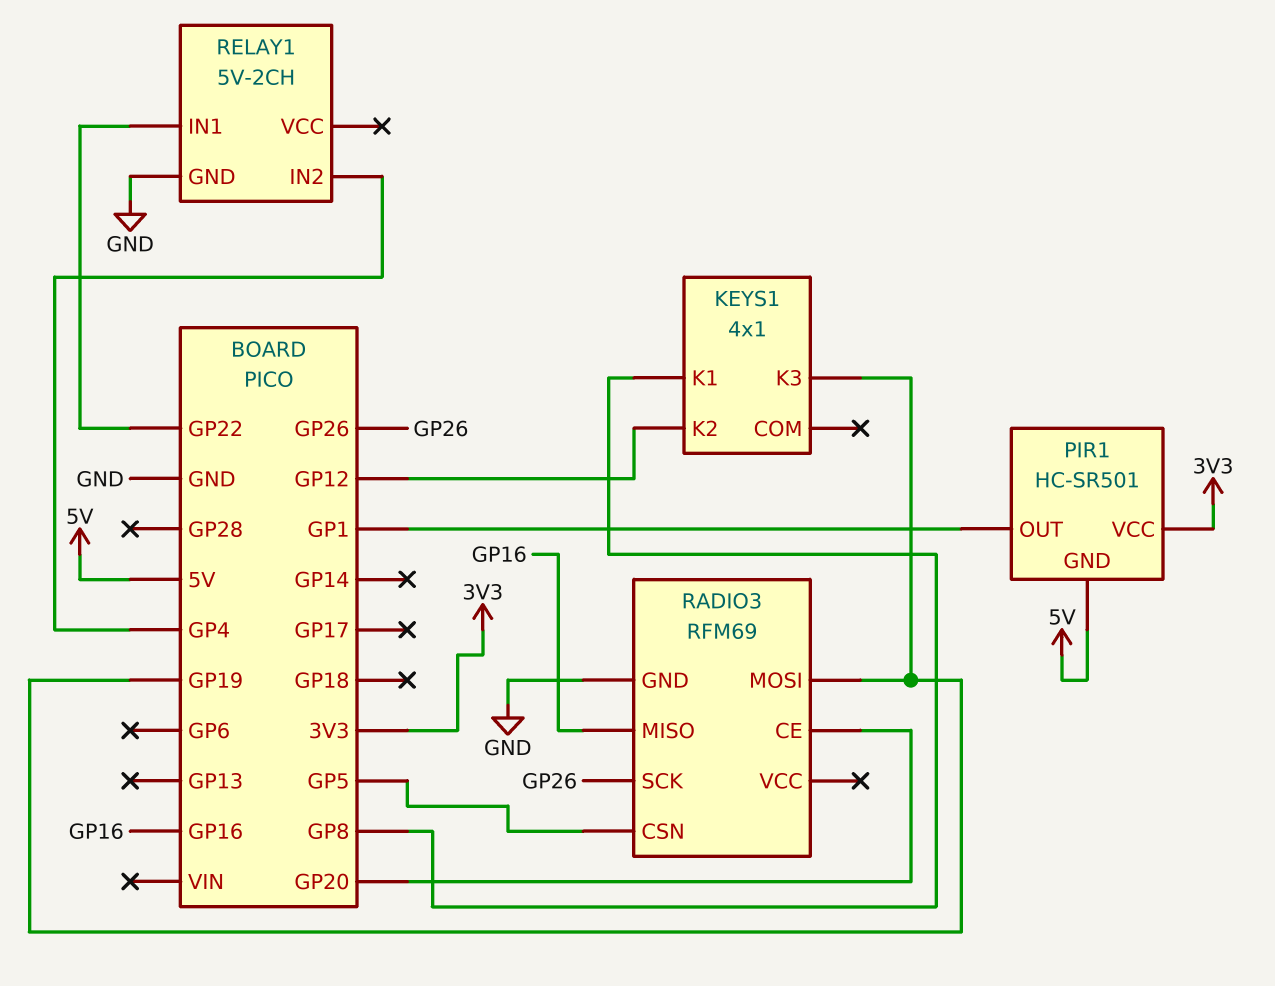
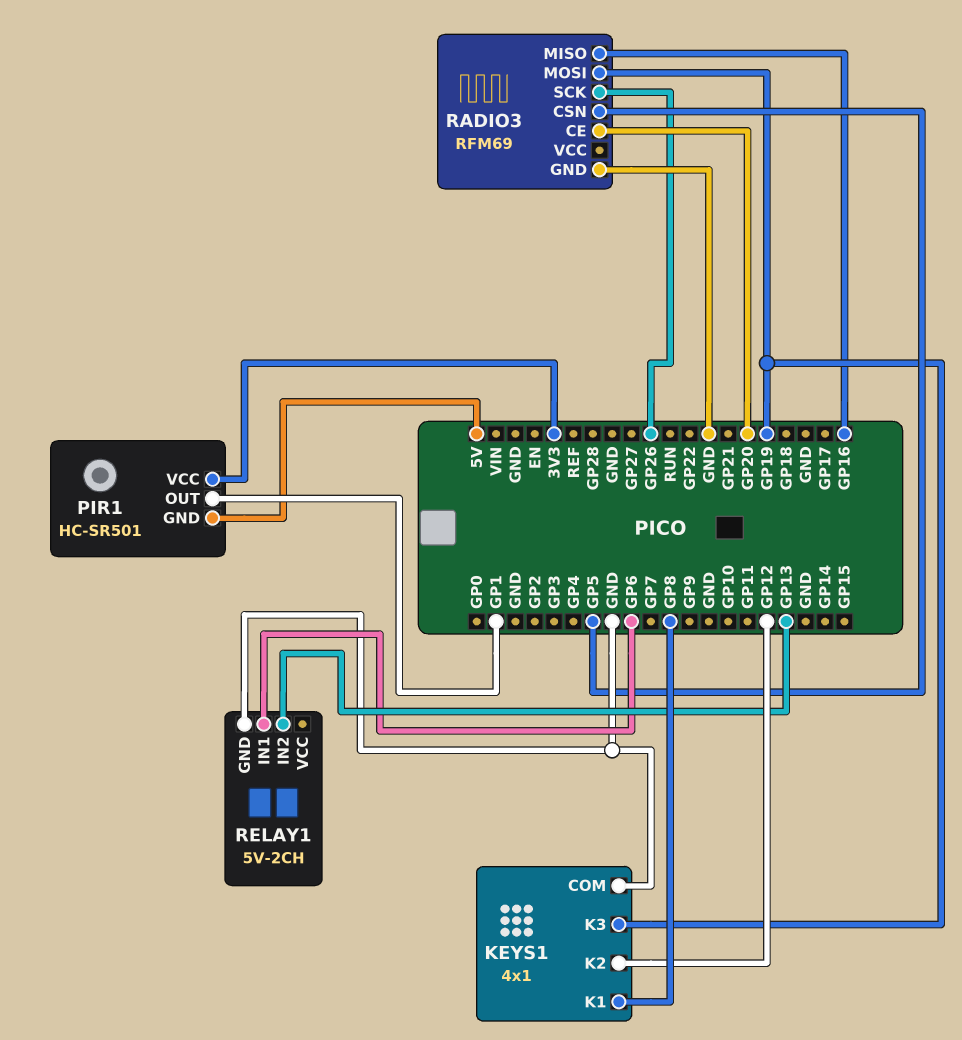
KEYS1 pin COM: none -> GND
RELAY1 pin IN1: GP22 -> GP6
RELAY1 pin IN2: GP4 -> GP13

